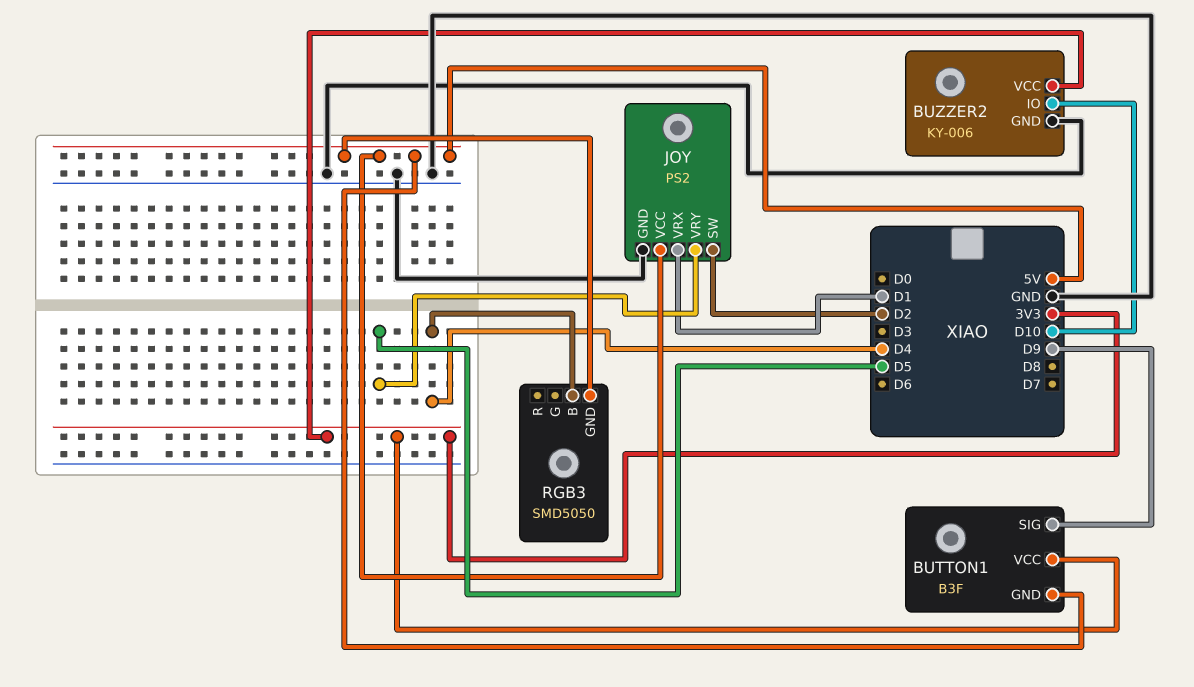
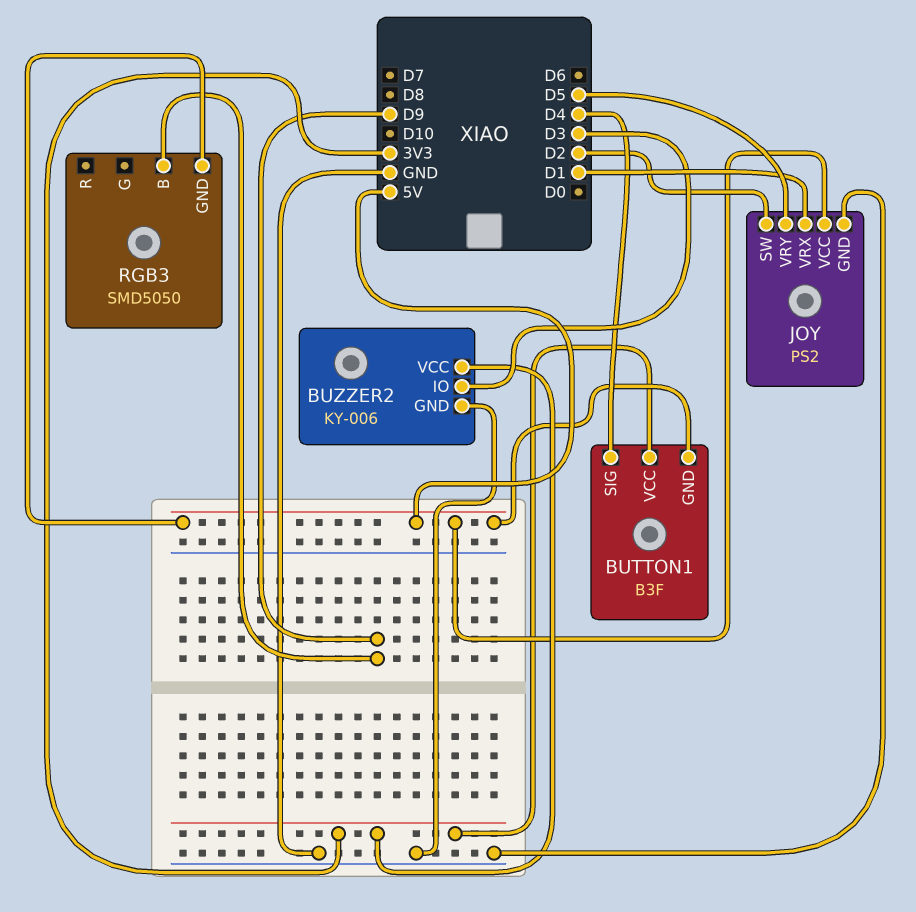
BUTTON1 pin SIG: D9 -> D4
BUZZER2 pin IO: D10 -> D3
RGB3 pin B: D4 -> D9

